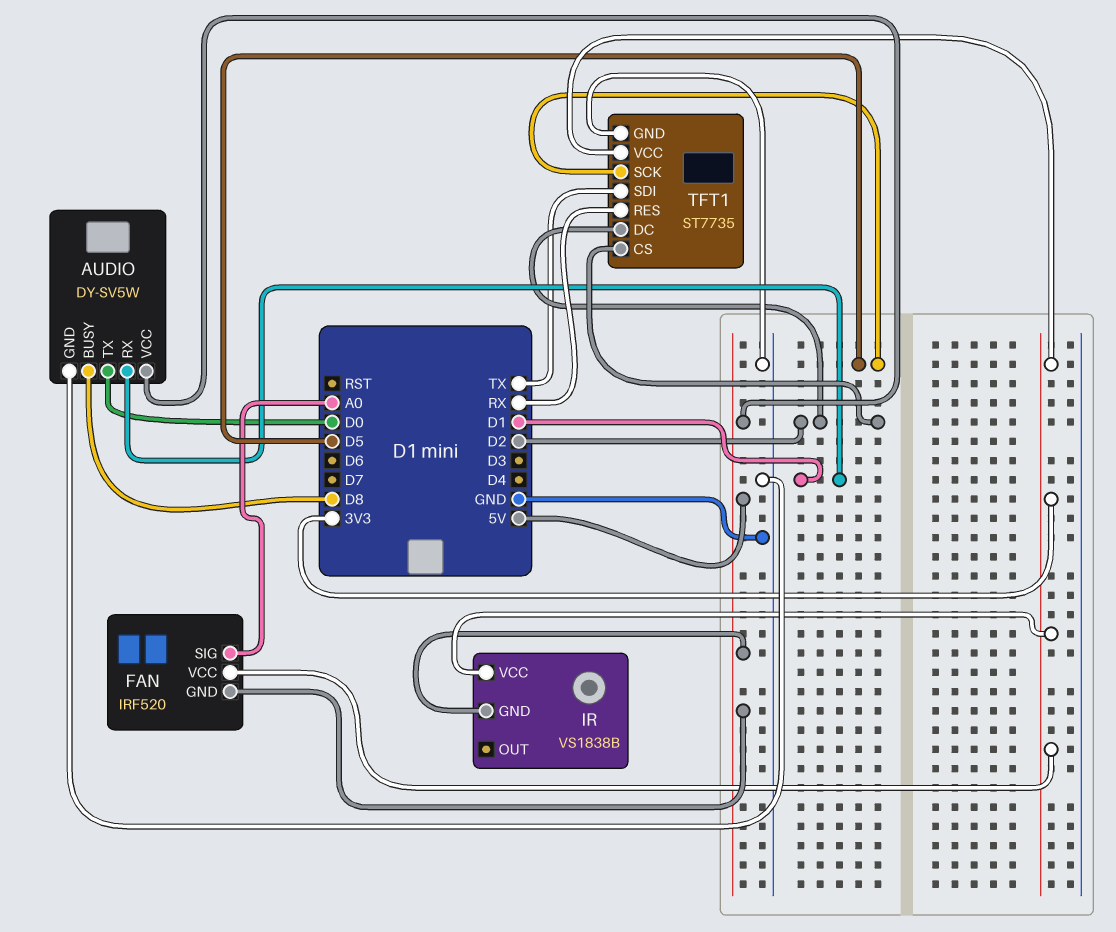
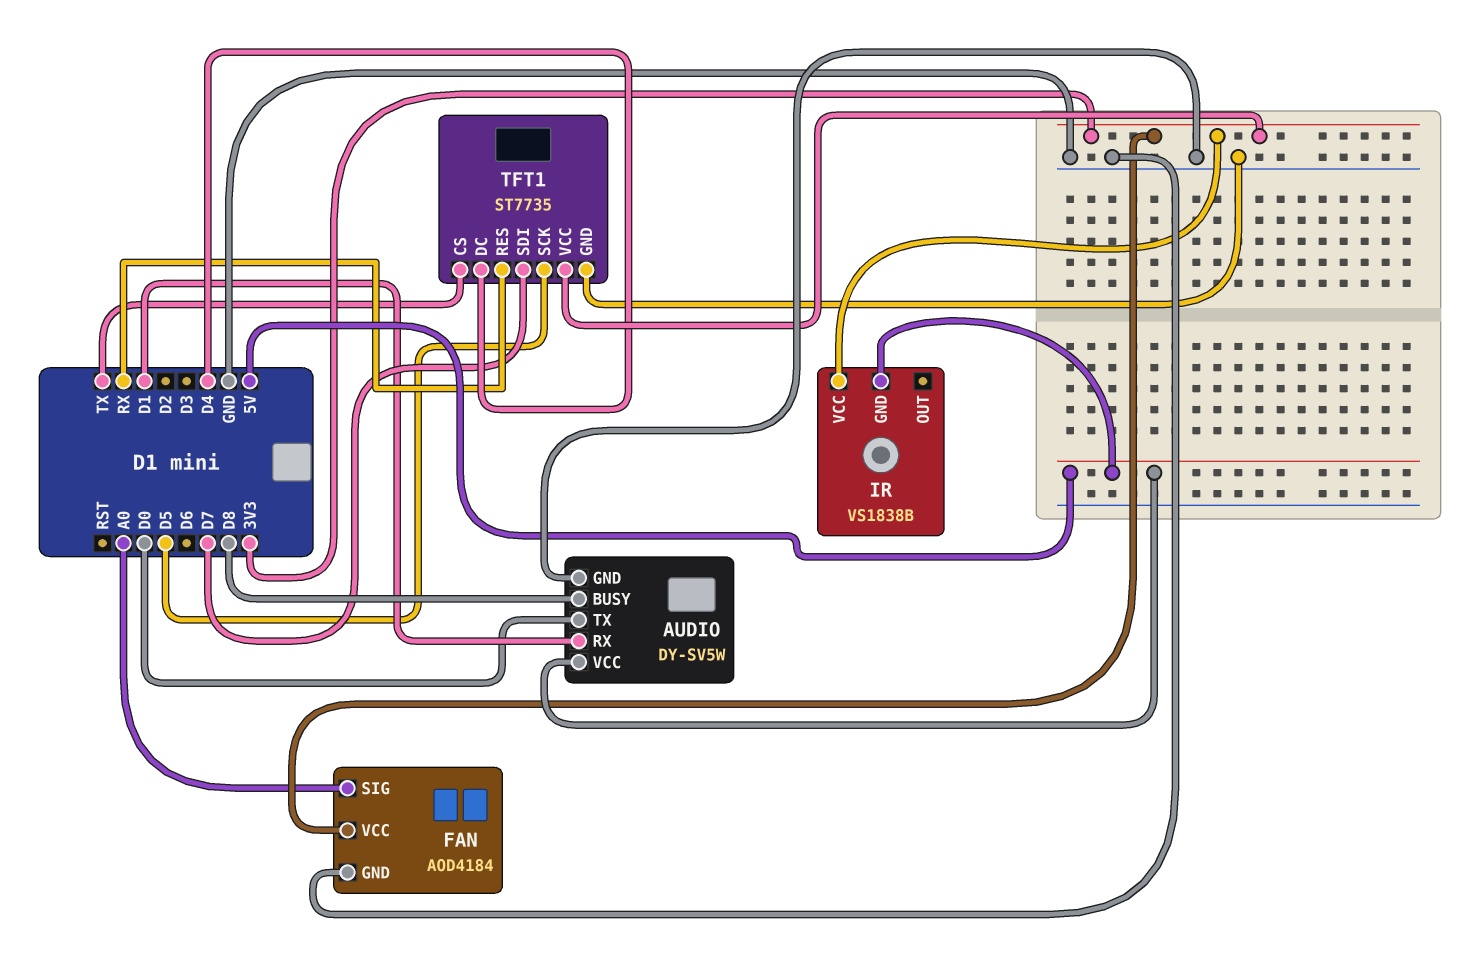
FAN: IRF520 -> AOD4184
FAN pin GND: 5V -> GND
TFT1 pin CS: D2 -> TX
TFT1 pin DC: D2 -> D4
TFT1 pin SDI: TX -> D7

